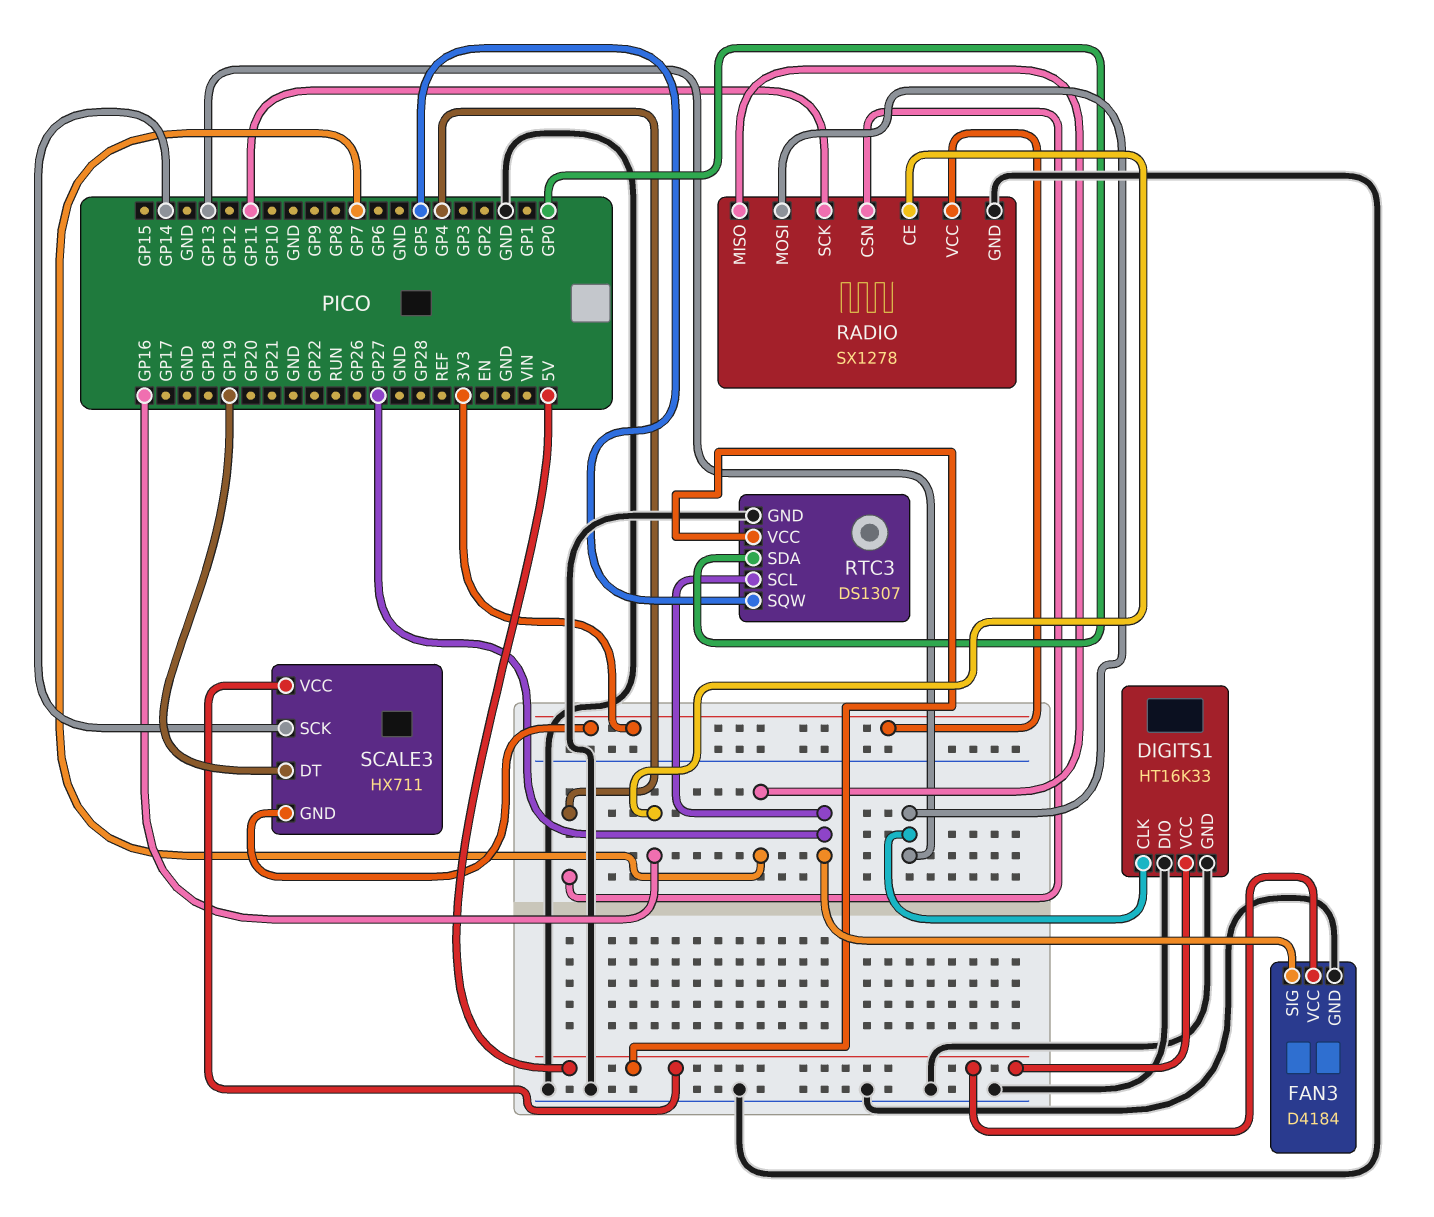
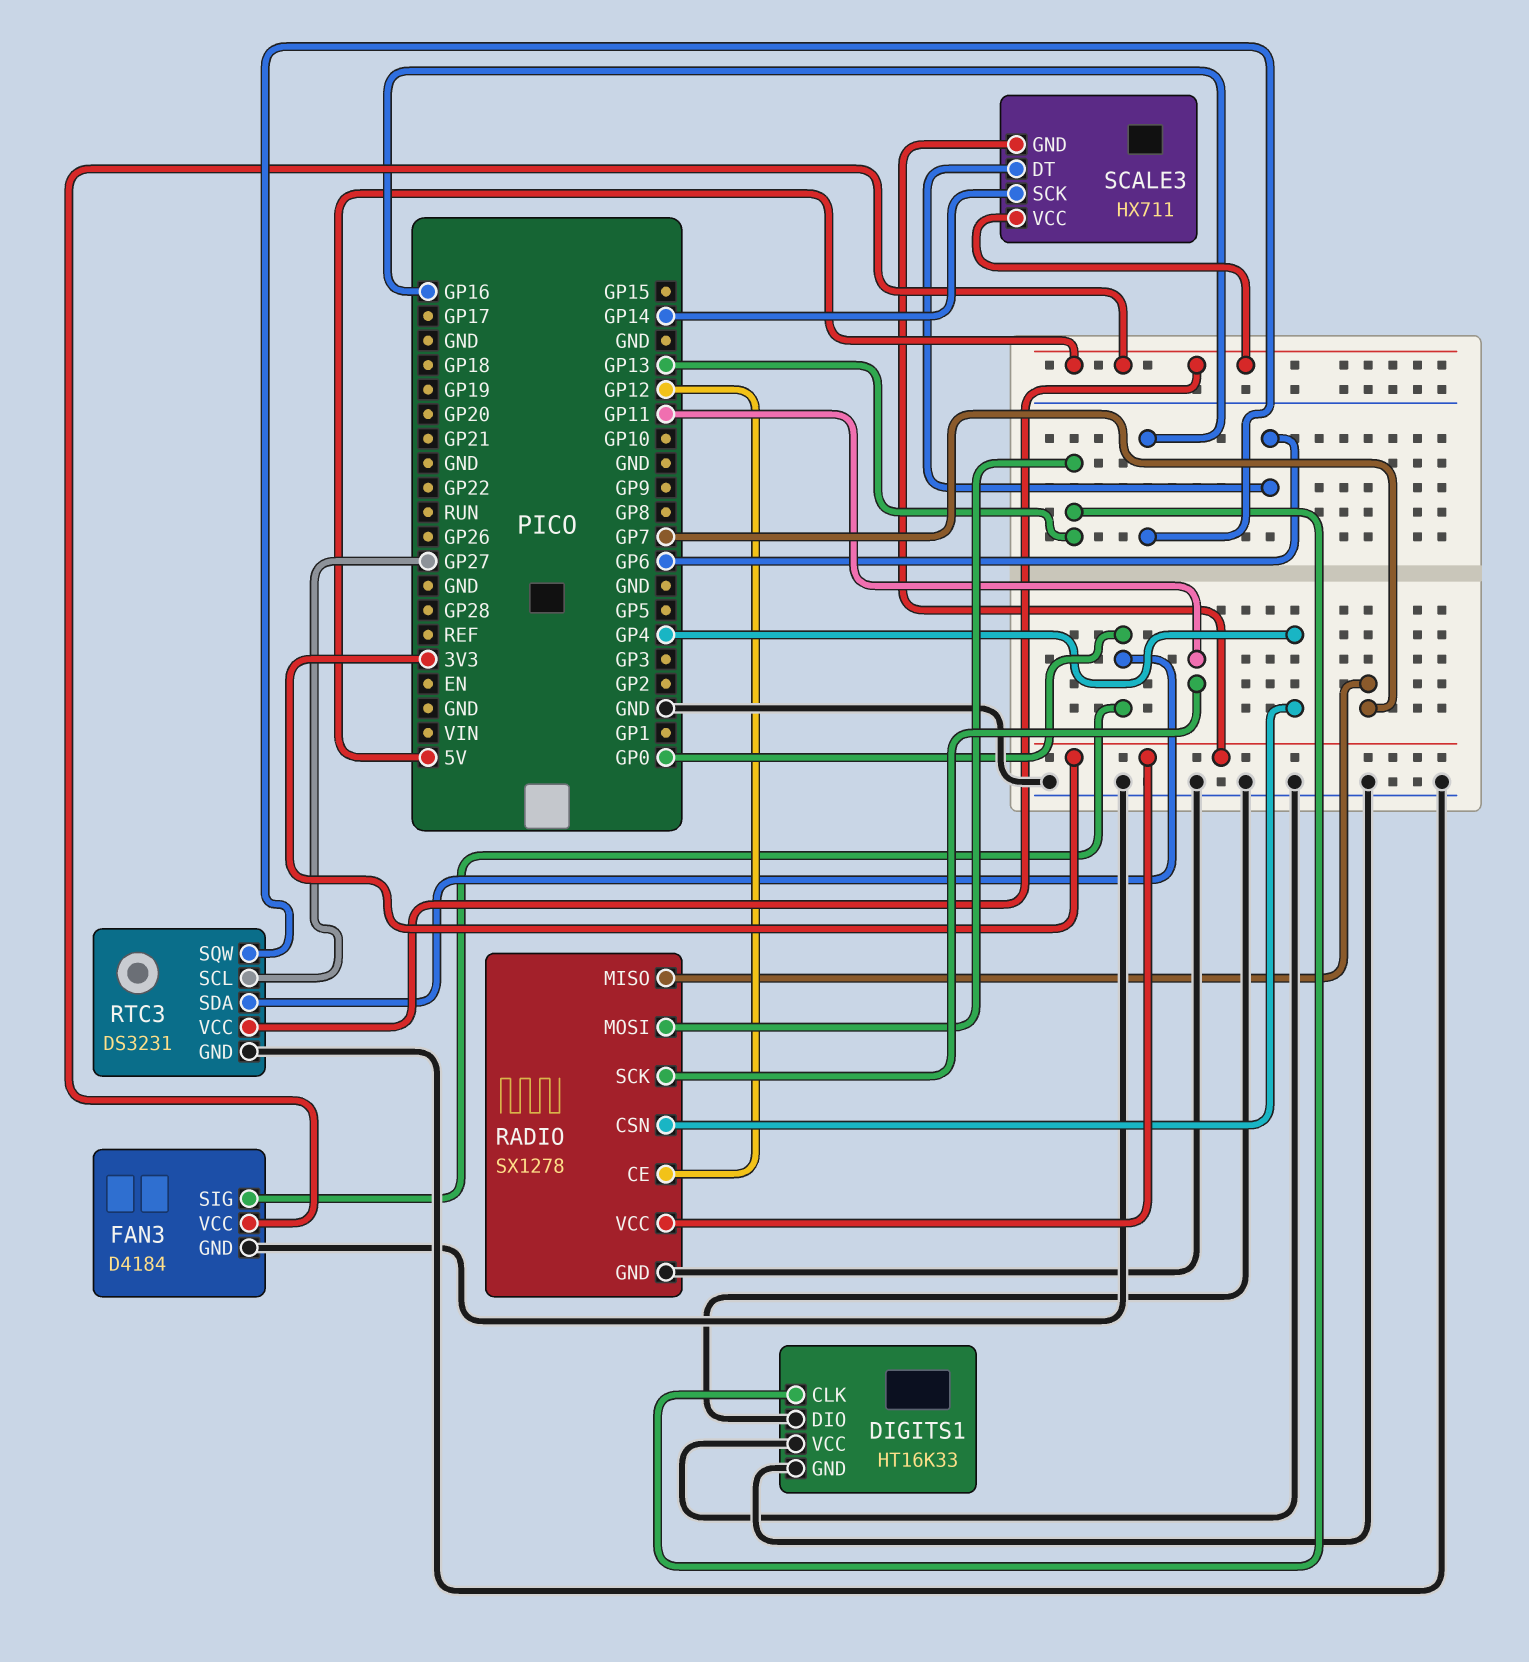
DIGITS1 pin VCC: 5V -> GND
FAN3 pin SIG: GP27 -> GP0
RADIO pin CE: GP16 -> GP12
RTC3: DS1307 -> DS3231
RTC3 pin SQW: GP5 -> GP16
SCALE3 pin DT: GP19 -> GP6

